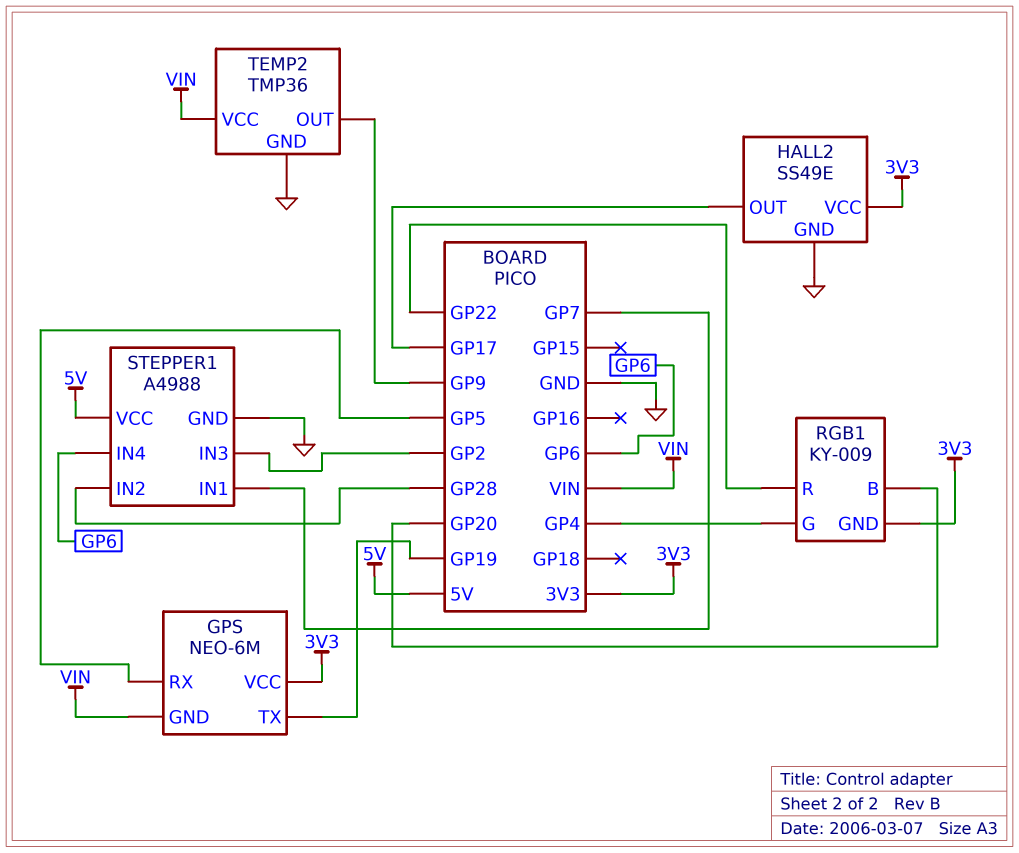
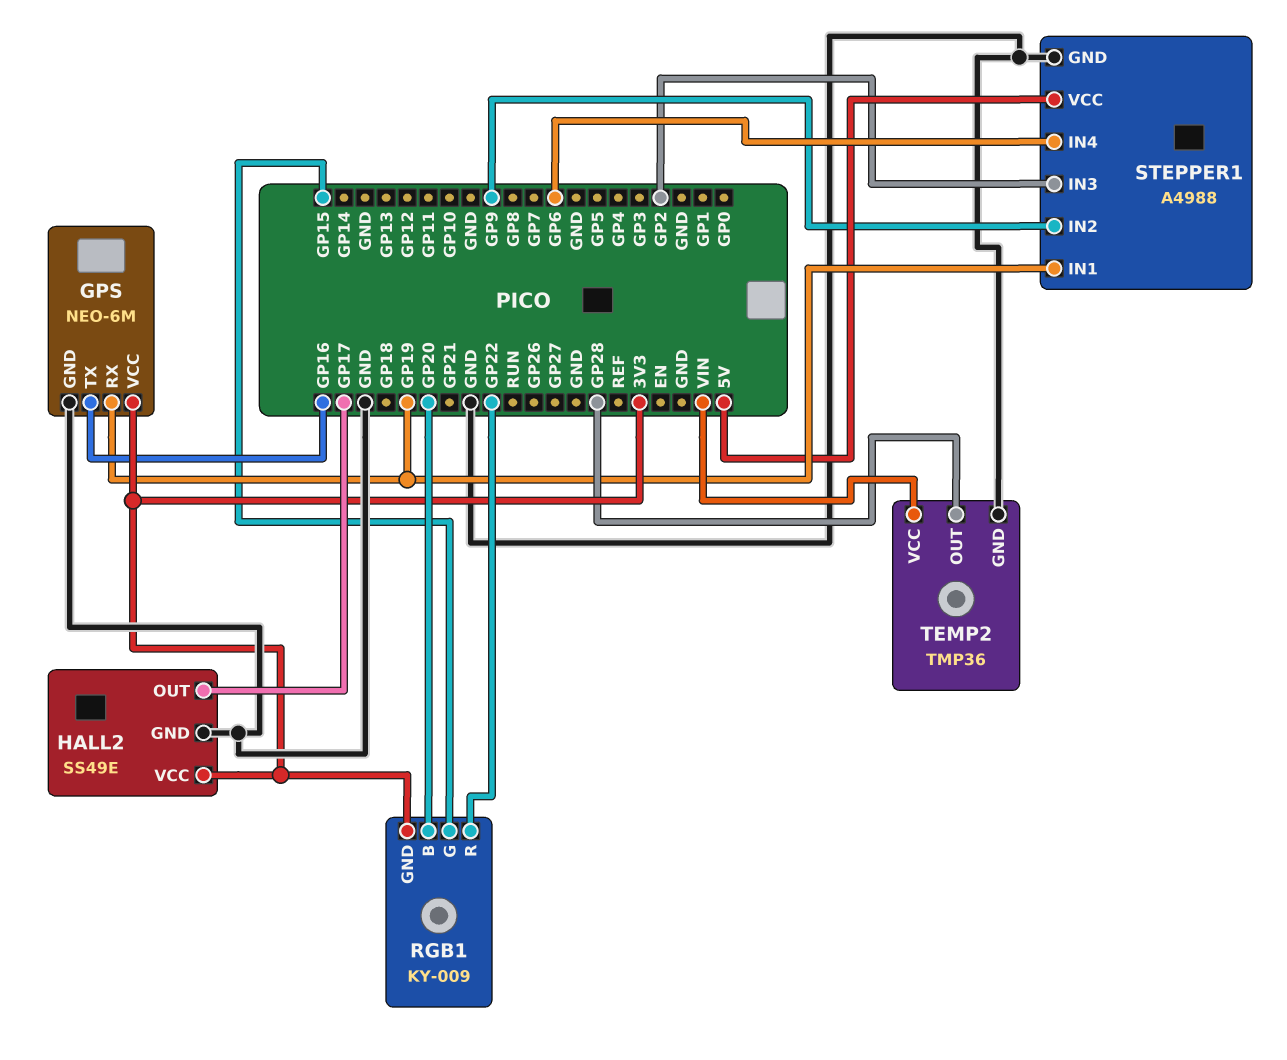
GPS pin GND: VIN -> GND
GPS pin RX: GP5 -> GP19
GPS pin TX: GP19 -> GP16
RGB1 pin G: GP4 -> GP15
STEPPER1 pin IN1: GP7 -> GP19
STEPPER1 pin IN2: GP28 -> GP9
TEMP2 pin OUT: GP9 -> GP28

